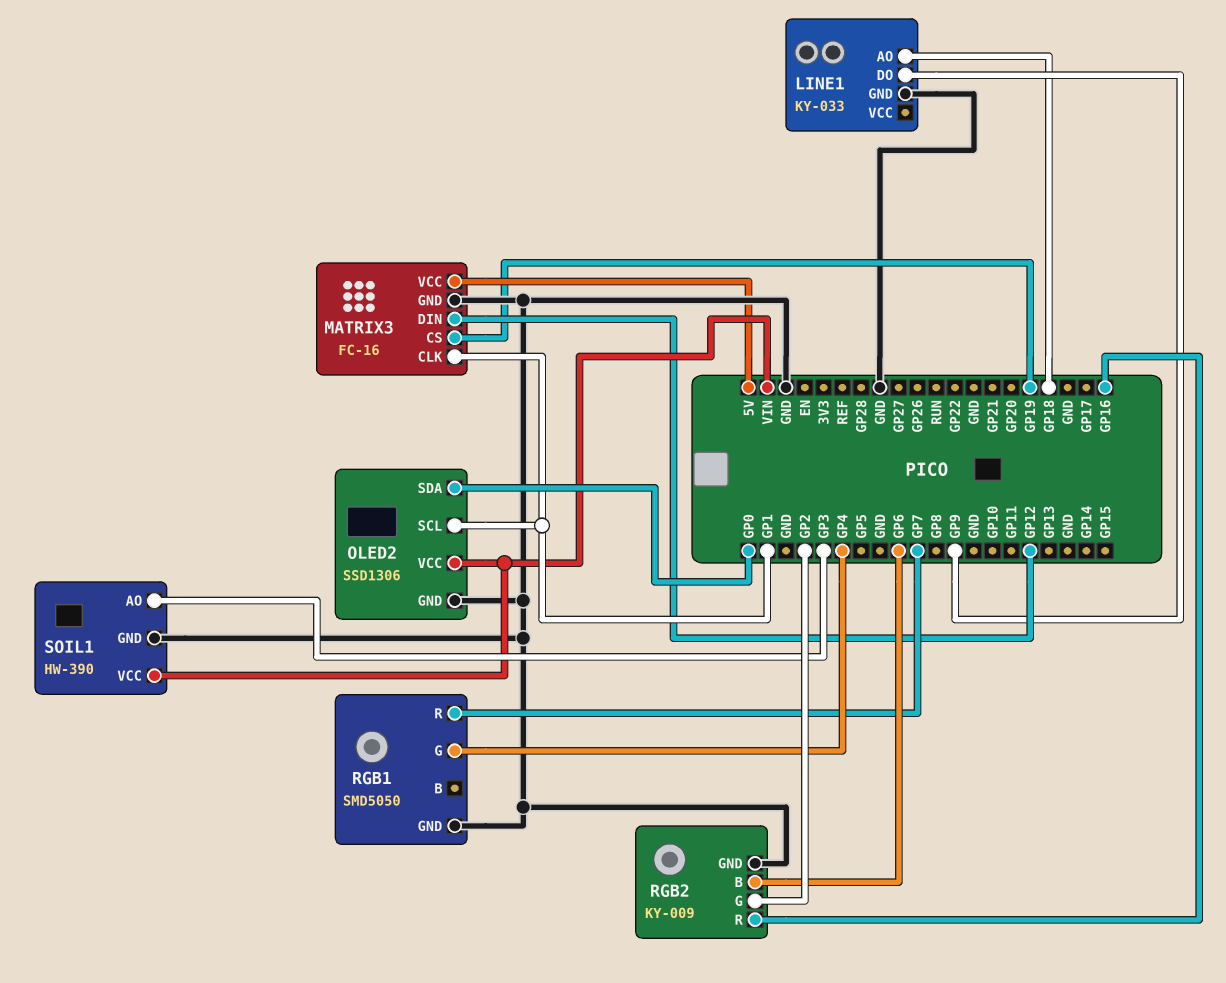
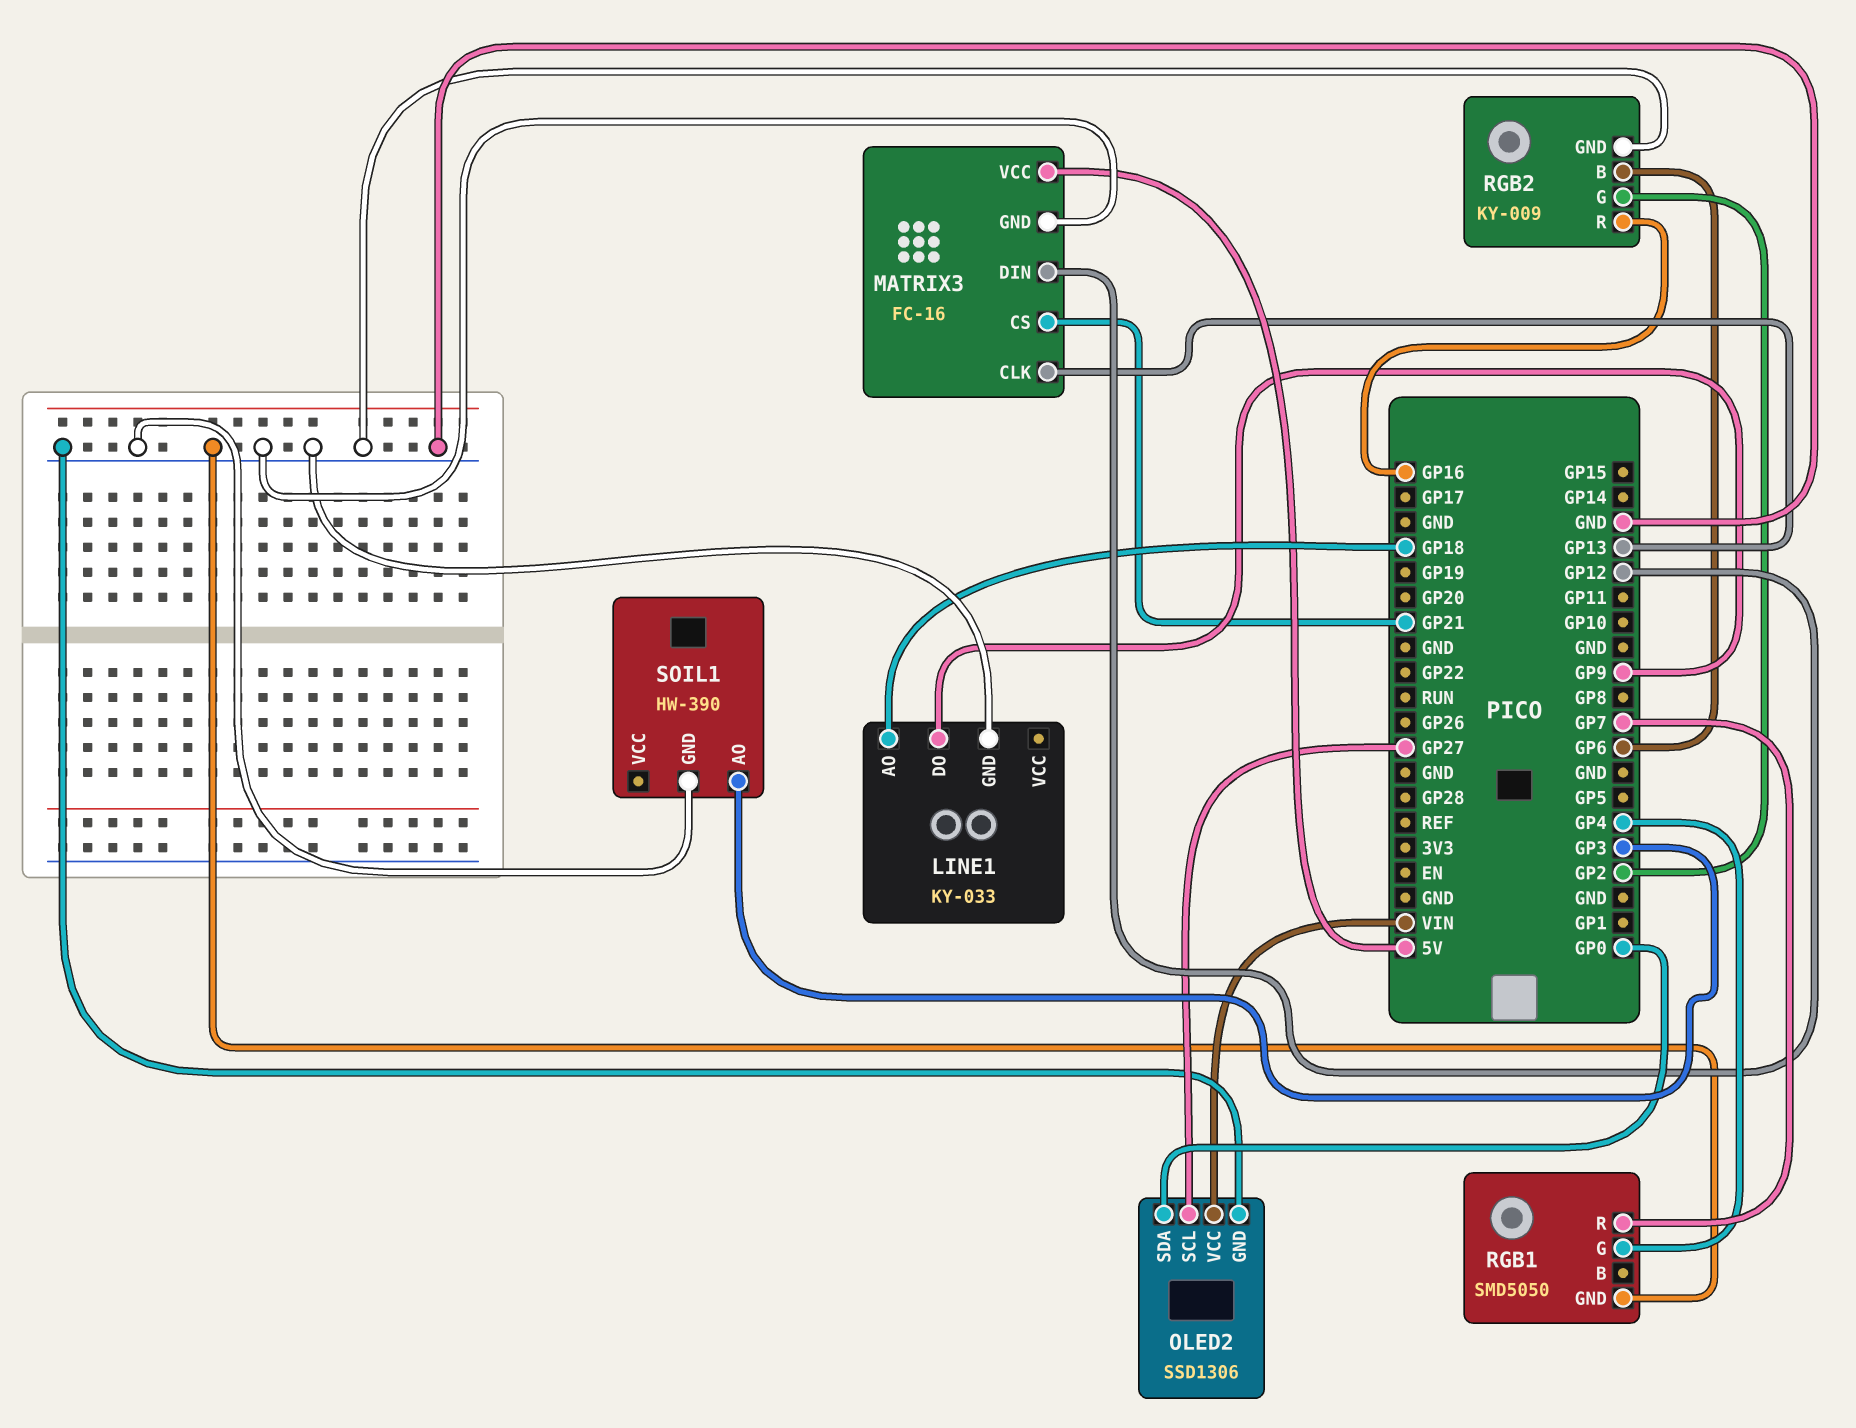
MATRIX3 pin CLK: GP1 -> GP13
MATRIX3 pin CS: GP19 -> GP21
OLED2 pin SCL: GP1 -> GP27
SOIL1 pin VCC: VIN -> none

